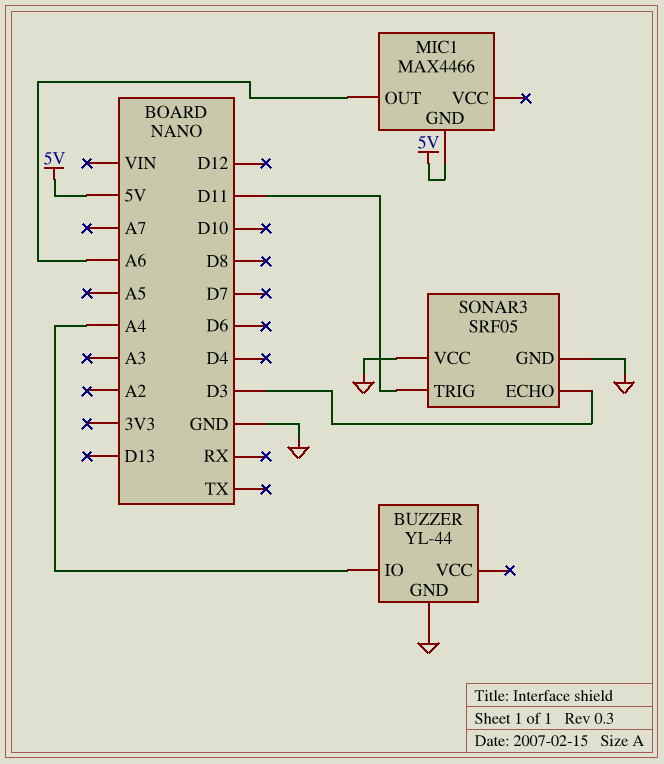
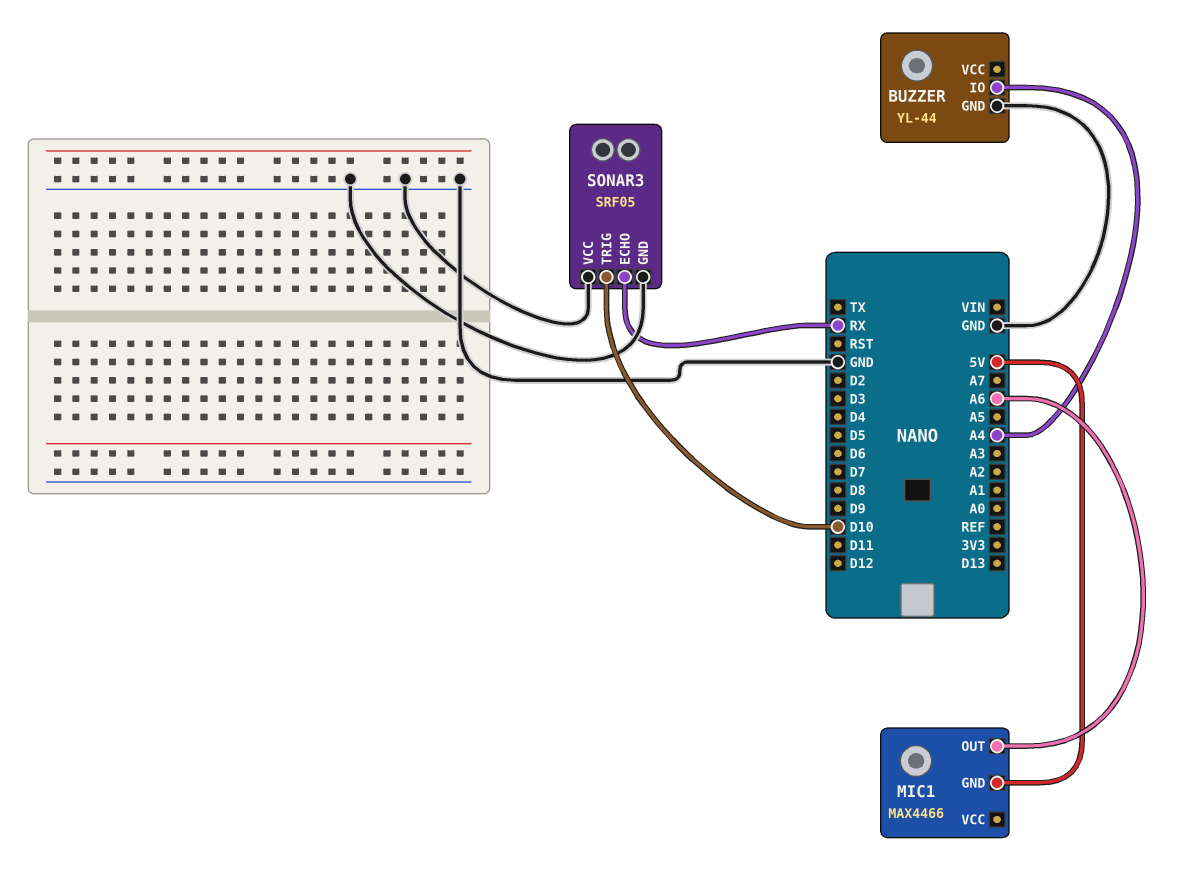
SONAR3 pin ECHO: D3 -> RX
SONAR3 pin TRIG: D11 -> D10

